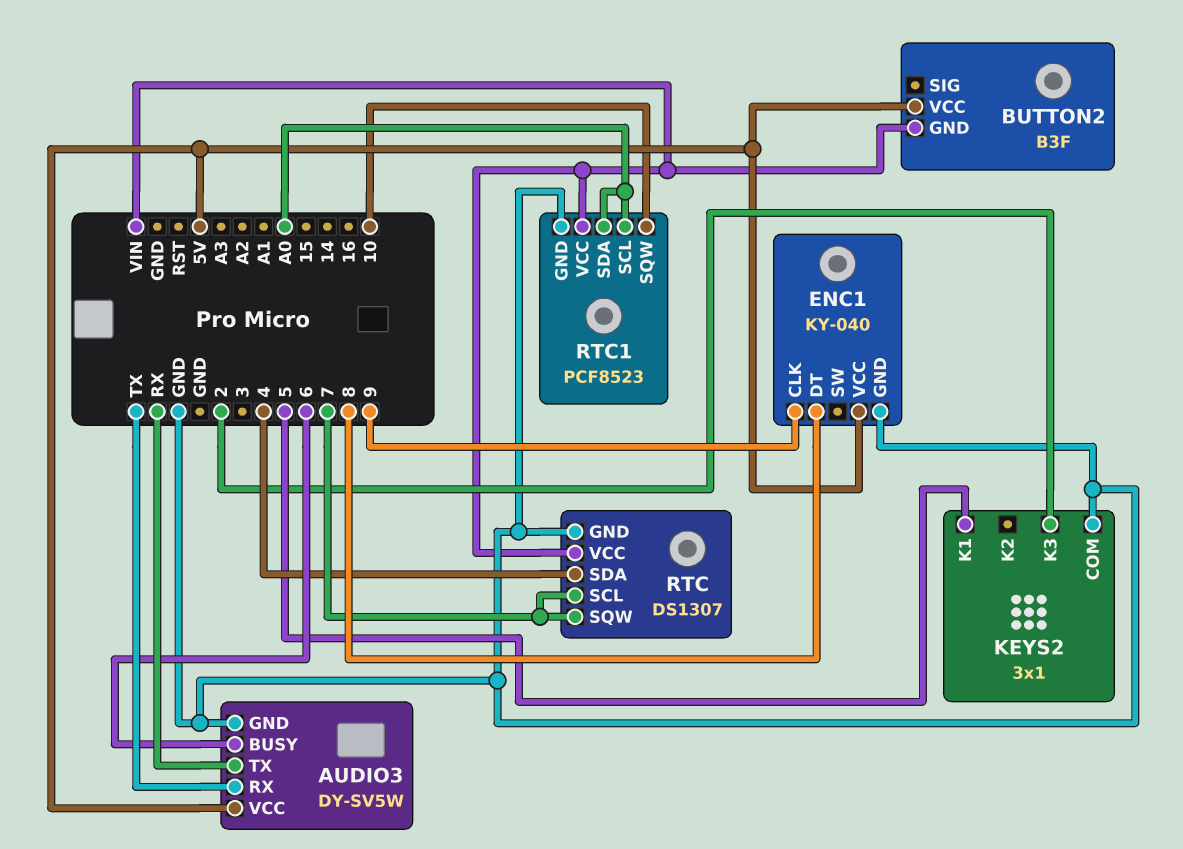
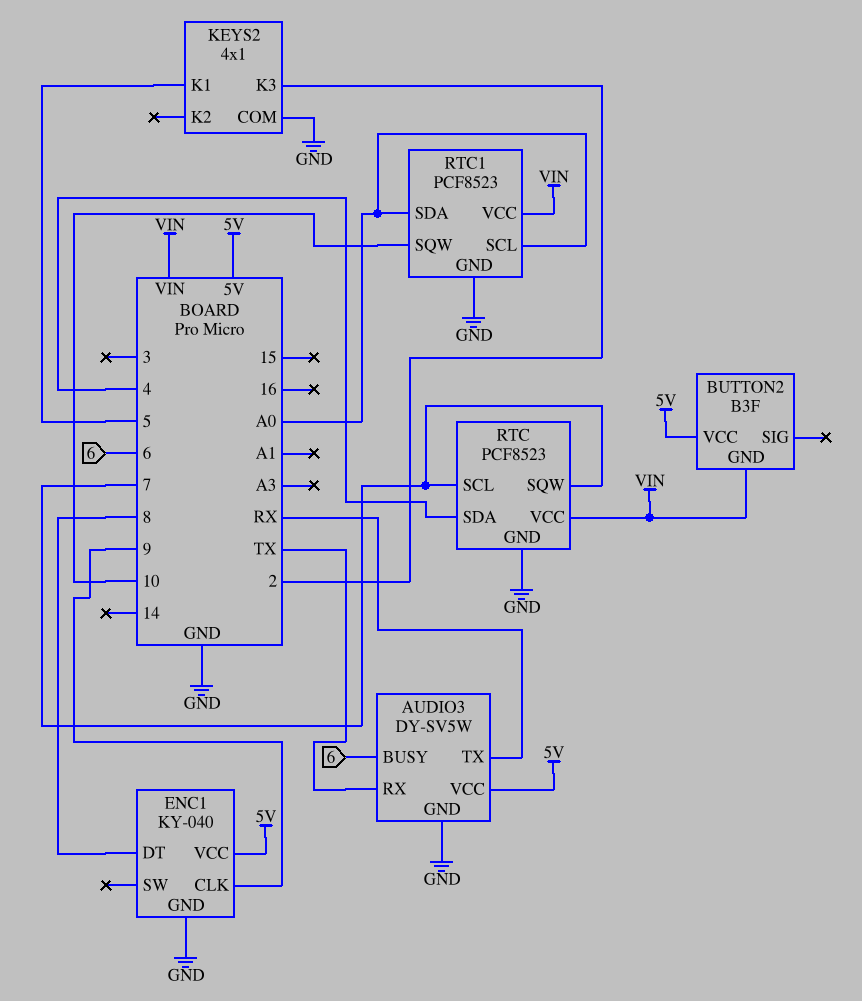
KEYS2: 3x1 -> 4x1
RTC: DS1307 -> PCF8523

